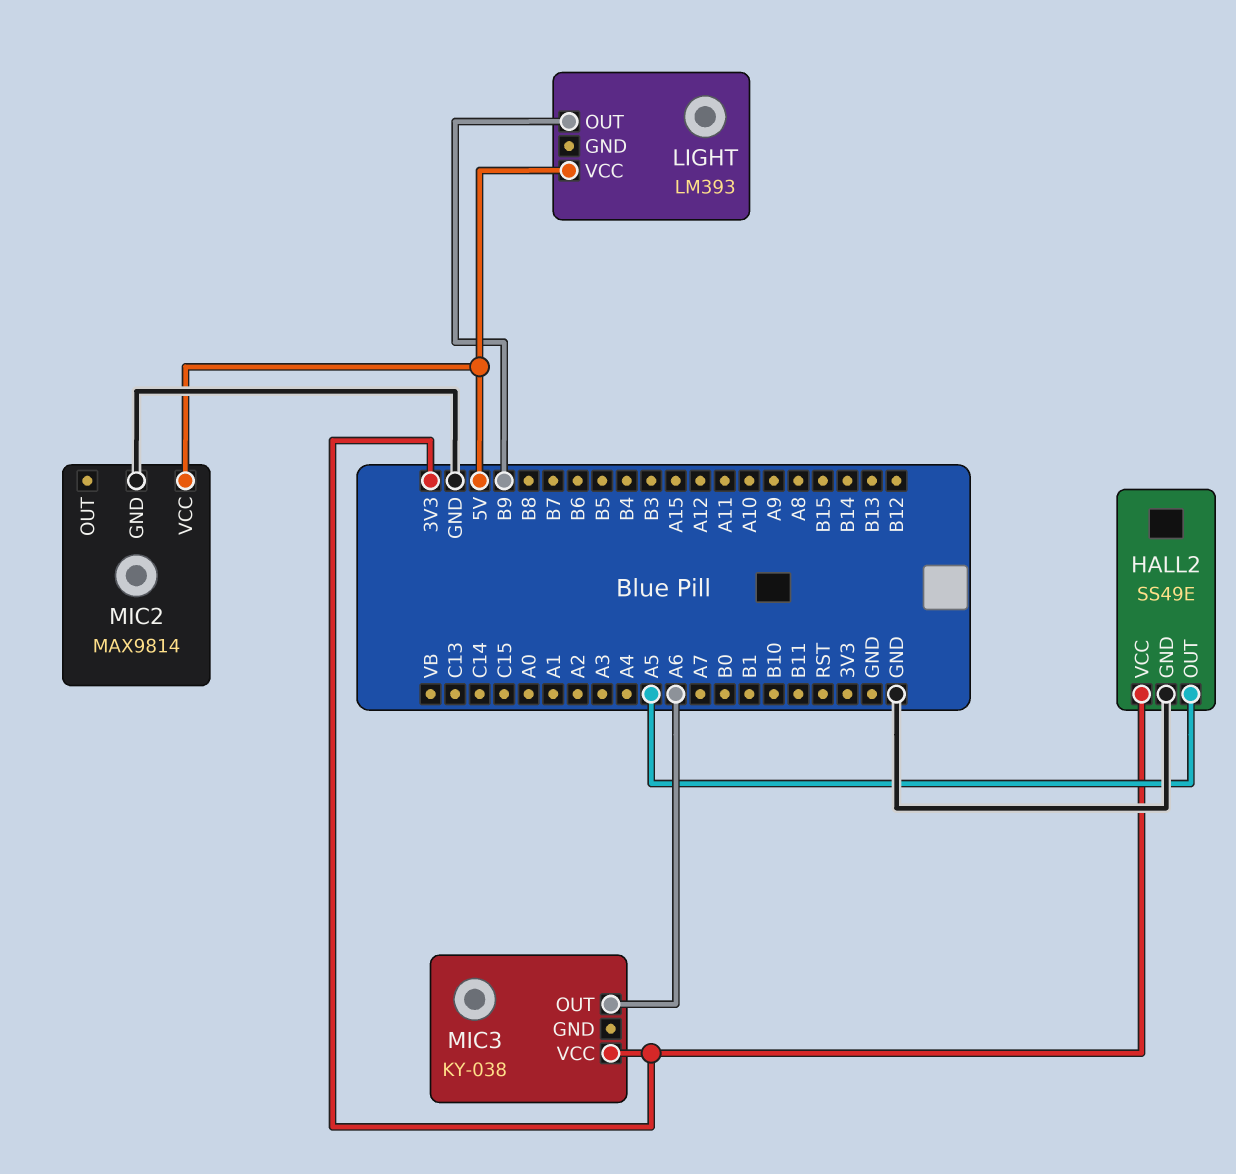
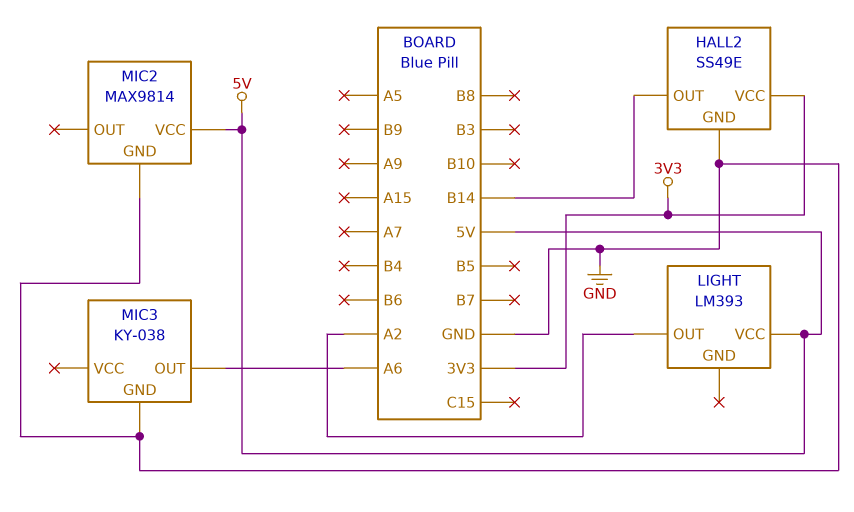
HALL2 pin OUT: A5 -> B14
LIGHT pin OUT: B9 -> A2
MIC3 pin GND: none -> GND
MIC3 pin VCC: 3V3 -> none

